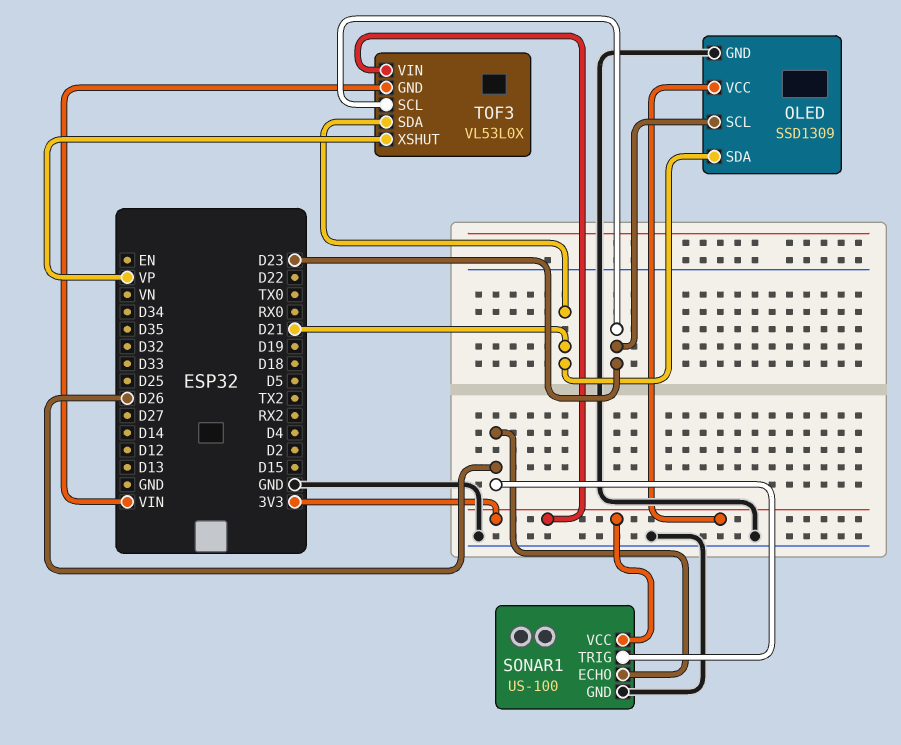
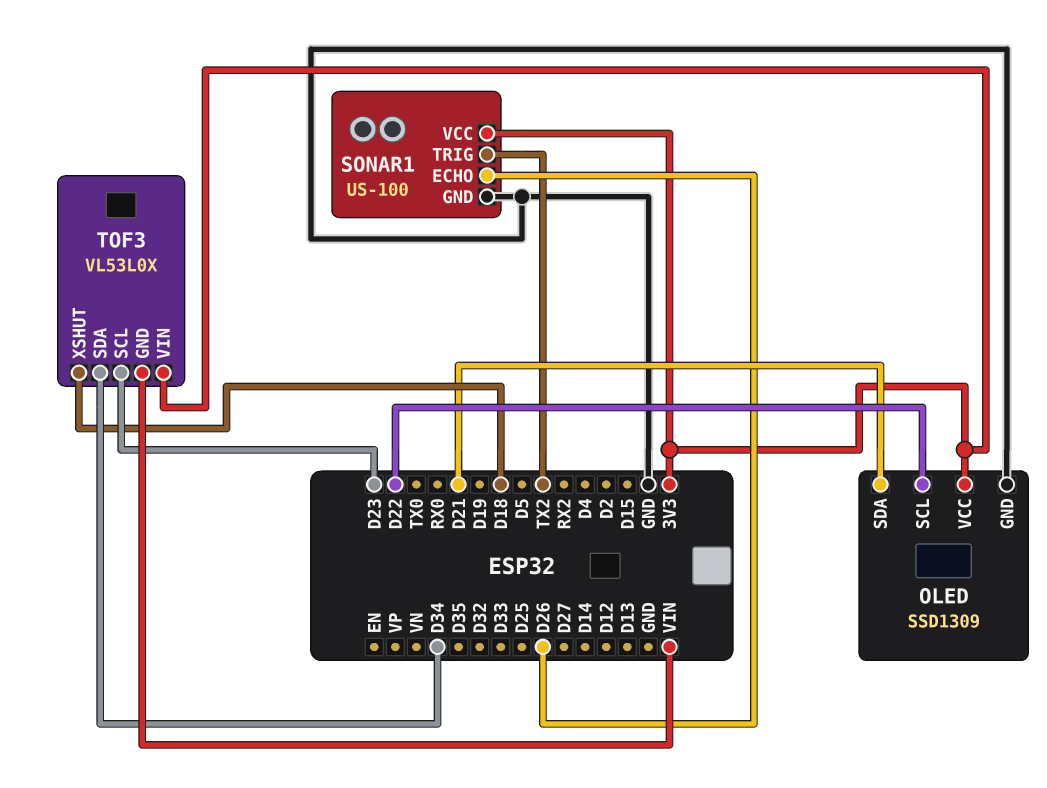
OLED pin SCL: D23 -> D22
SONAR1 pin TRIG: D26 -> TX2
TOF3 pin SDA: D21 -> D34
TOF3 pin XSHUT: VP -> D18

